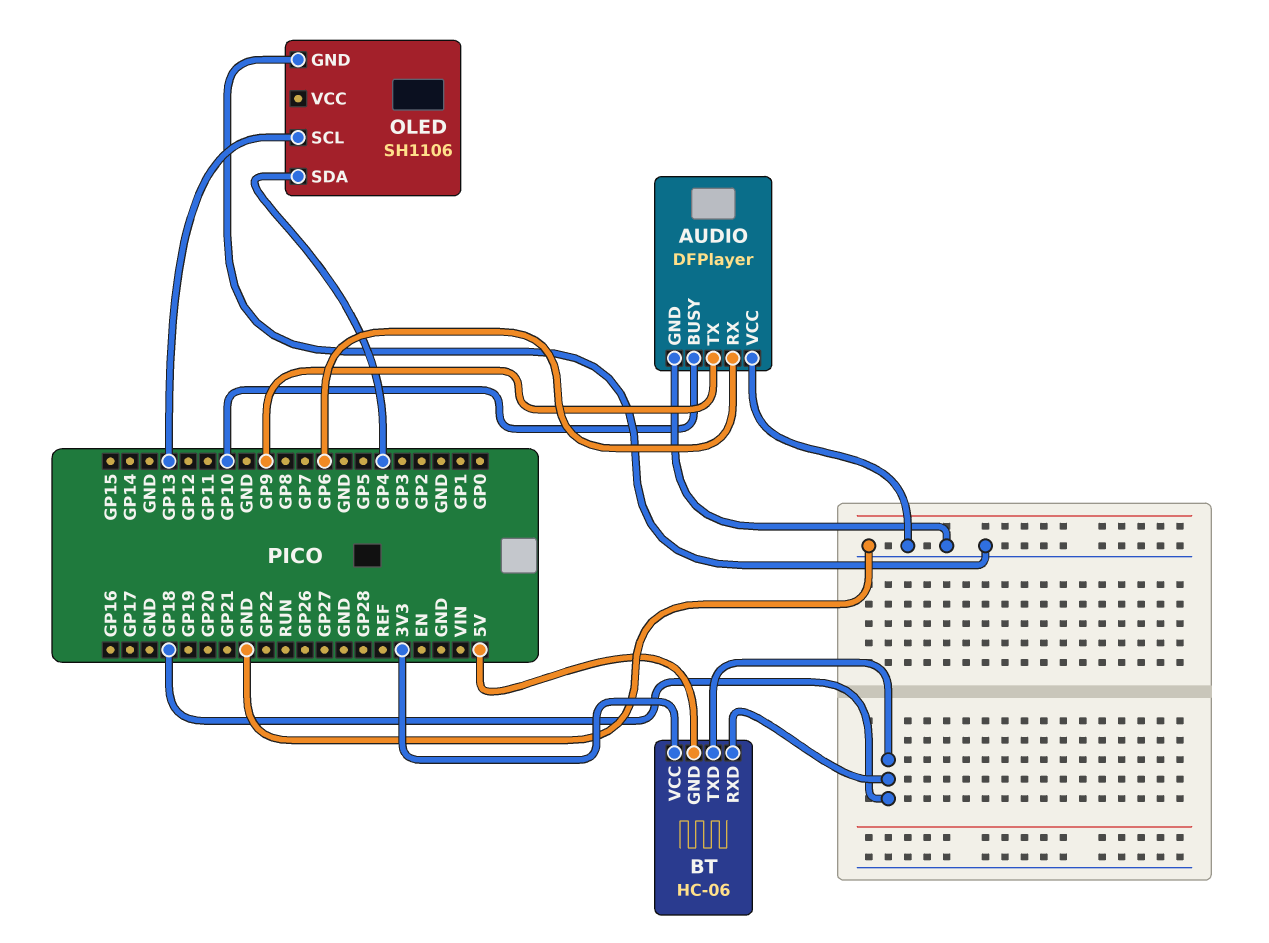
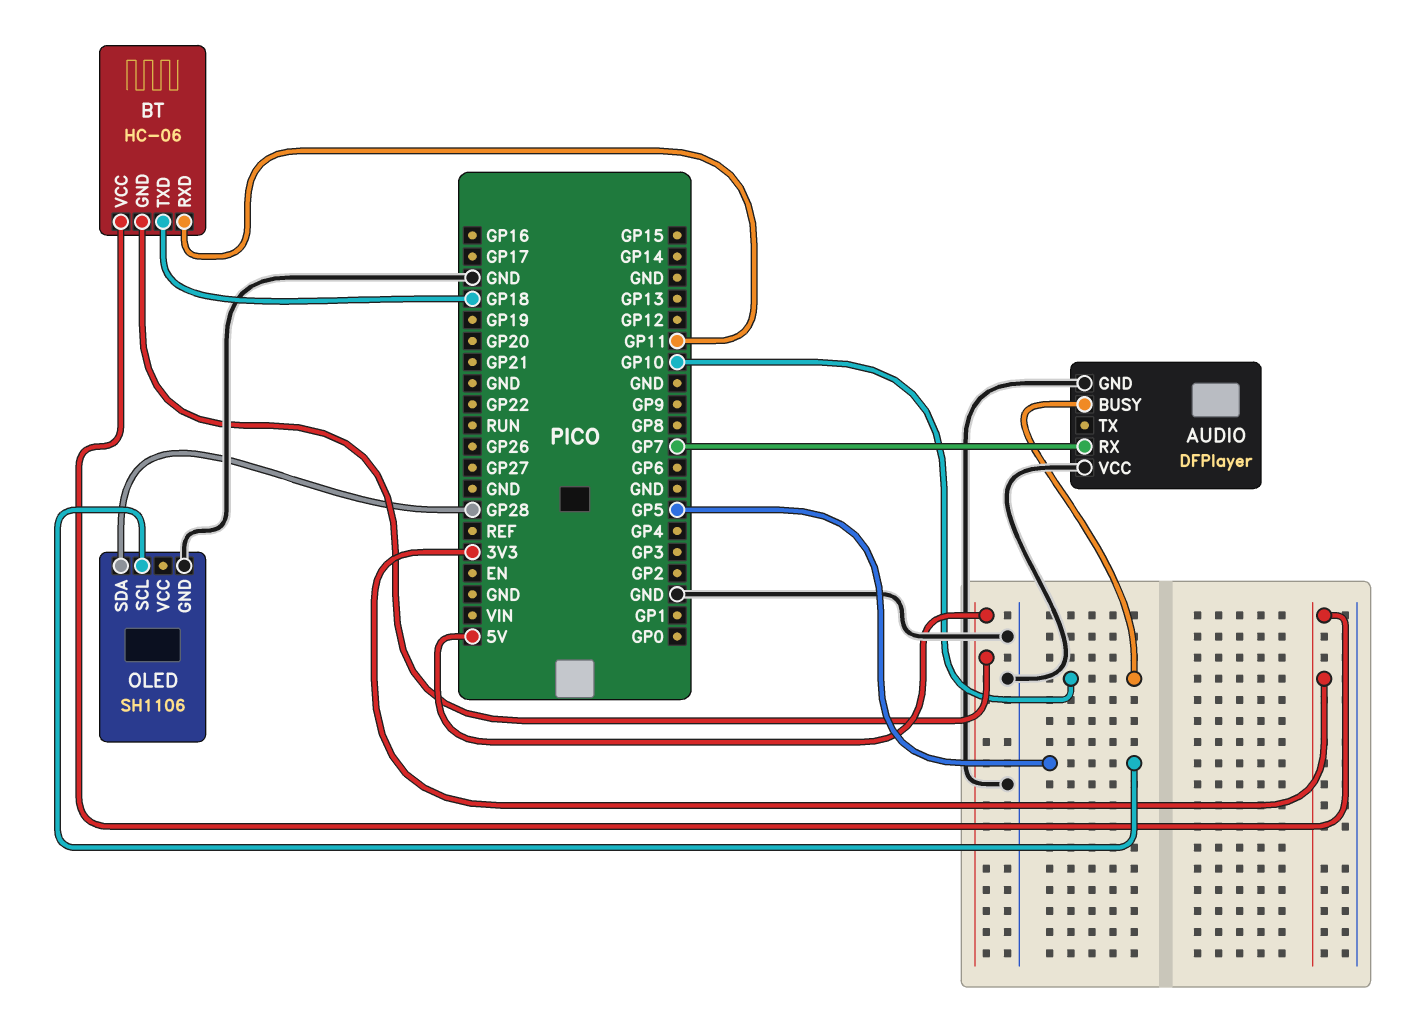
AUDIO pin RX: GP6 -> GP7
AUDIO pin TX: GP9 -> none
BT pin RXD: GP18 -> GP11
OLED pin SCL: GP13 -> GP5
OLED pin SDA: GP4 -> GP28

